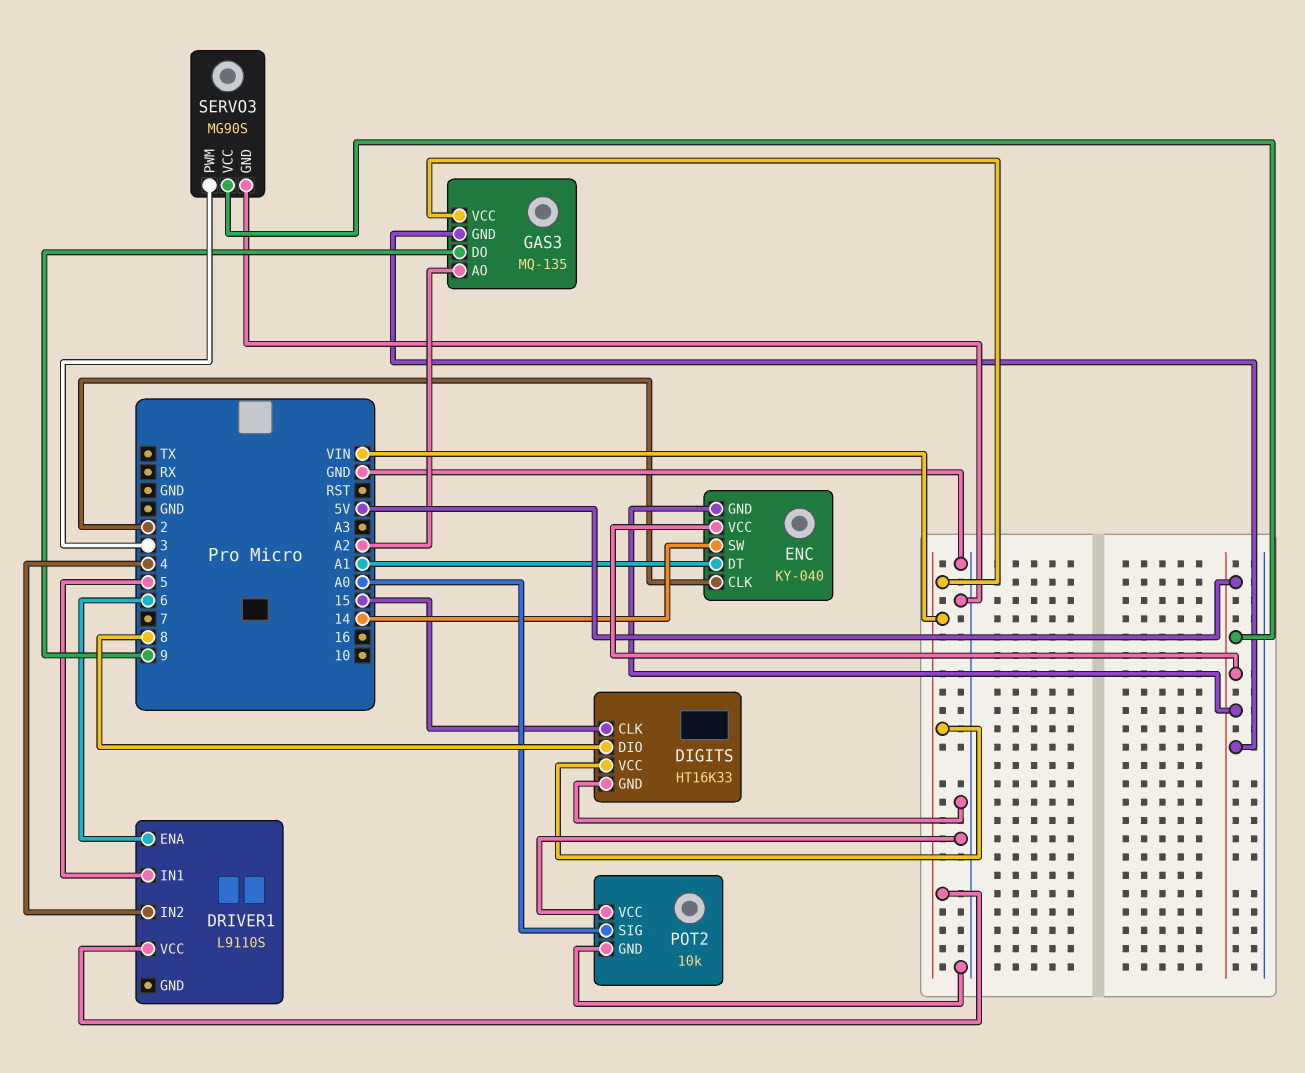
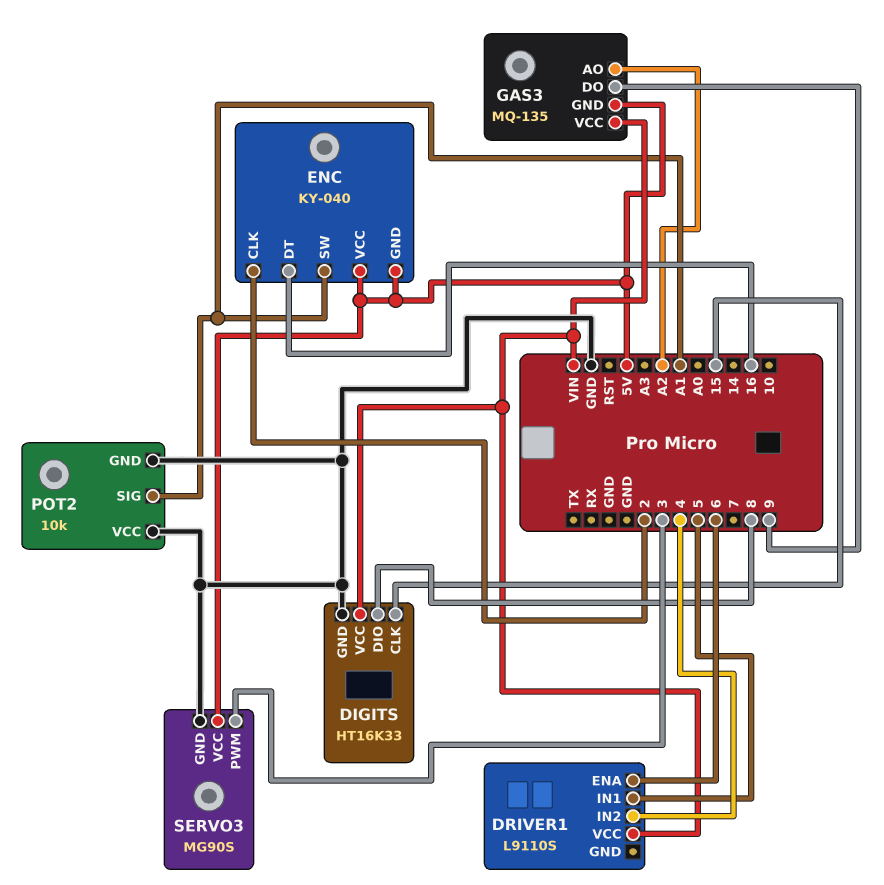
ENC pin DT: A1 -> 16
ENC pin SW: 14 -> A1
POT2 pin SIG: A0 -> A1

